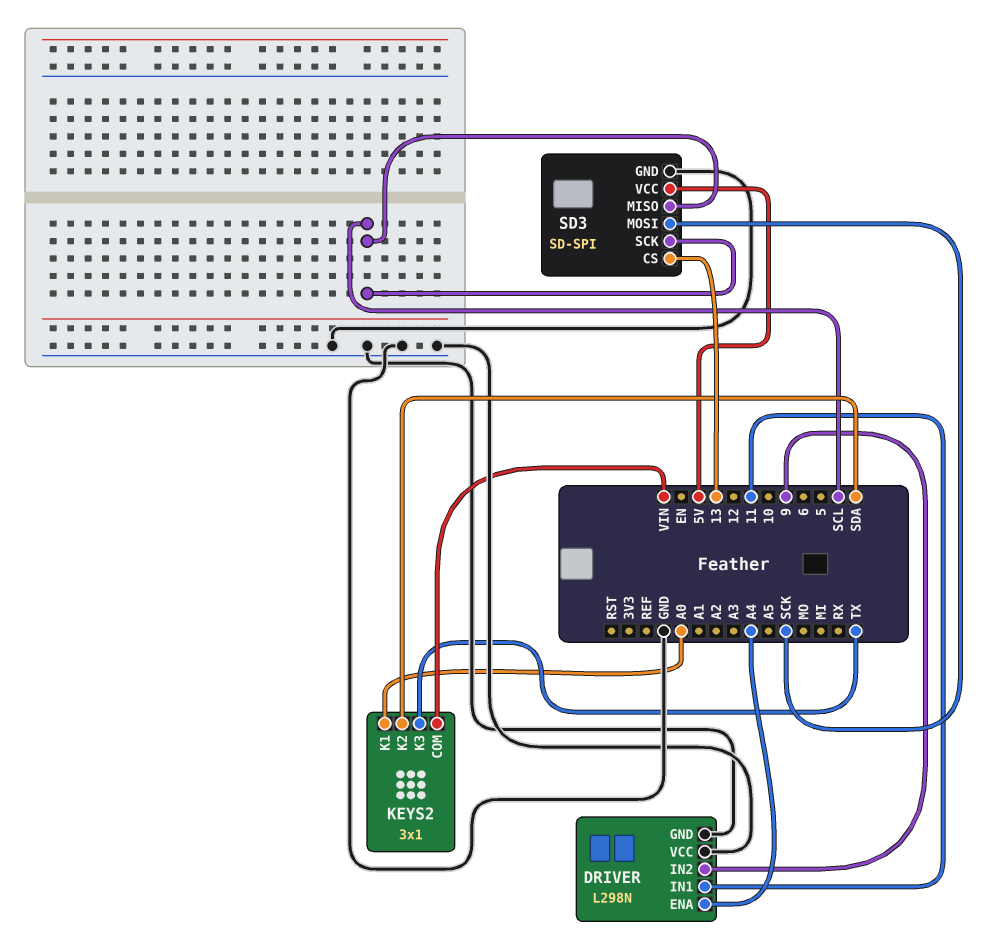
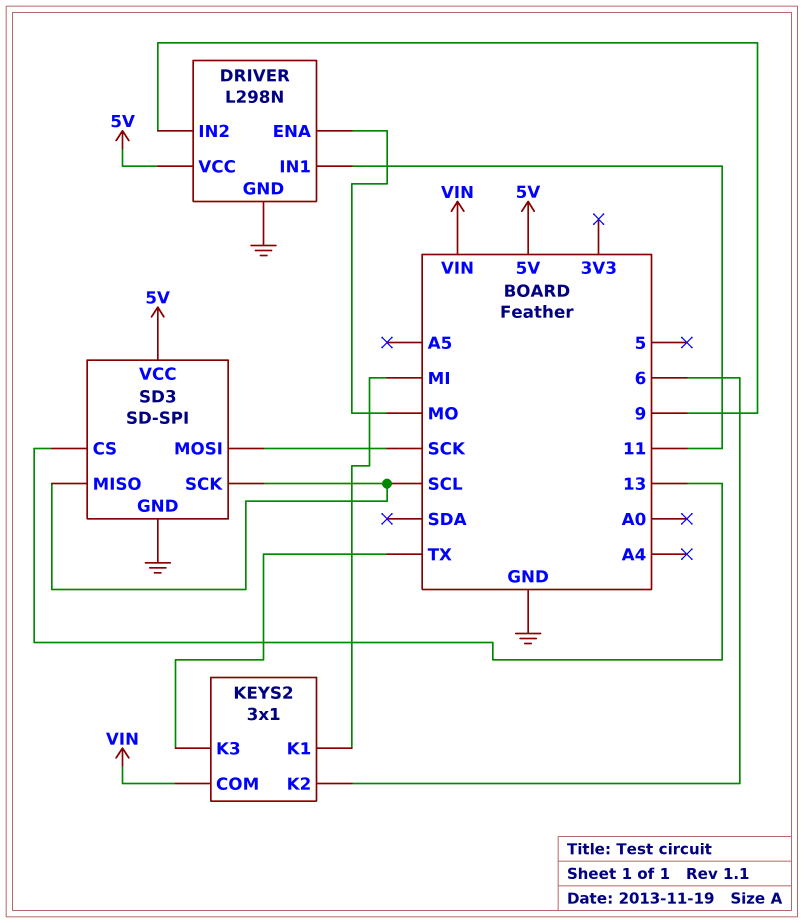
DRIVER pin ENA: A4 -> MO
DRIVER pin VCC: GND -> 5V
KEYS2 pin K1: A0 -> MI
KEYS2 pin K2: SDA -> 6

